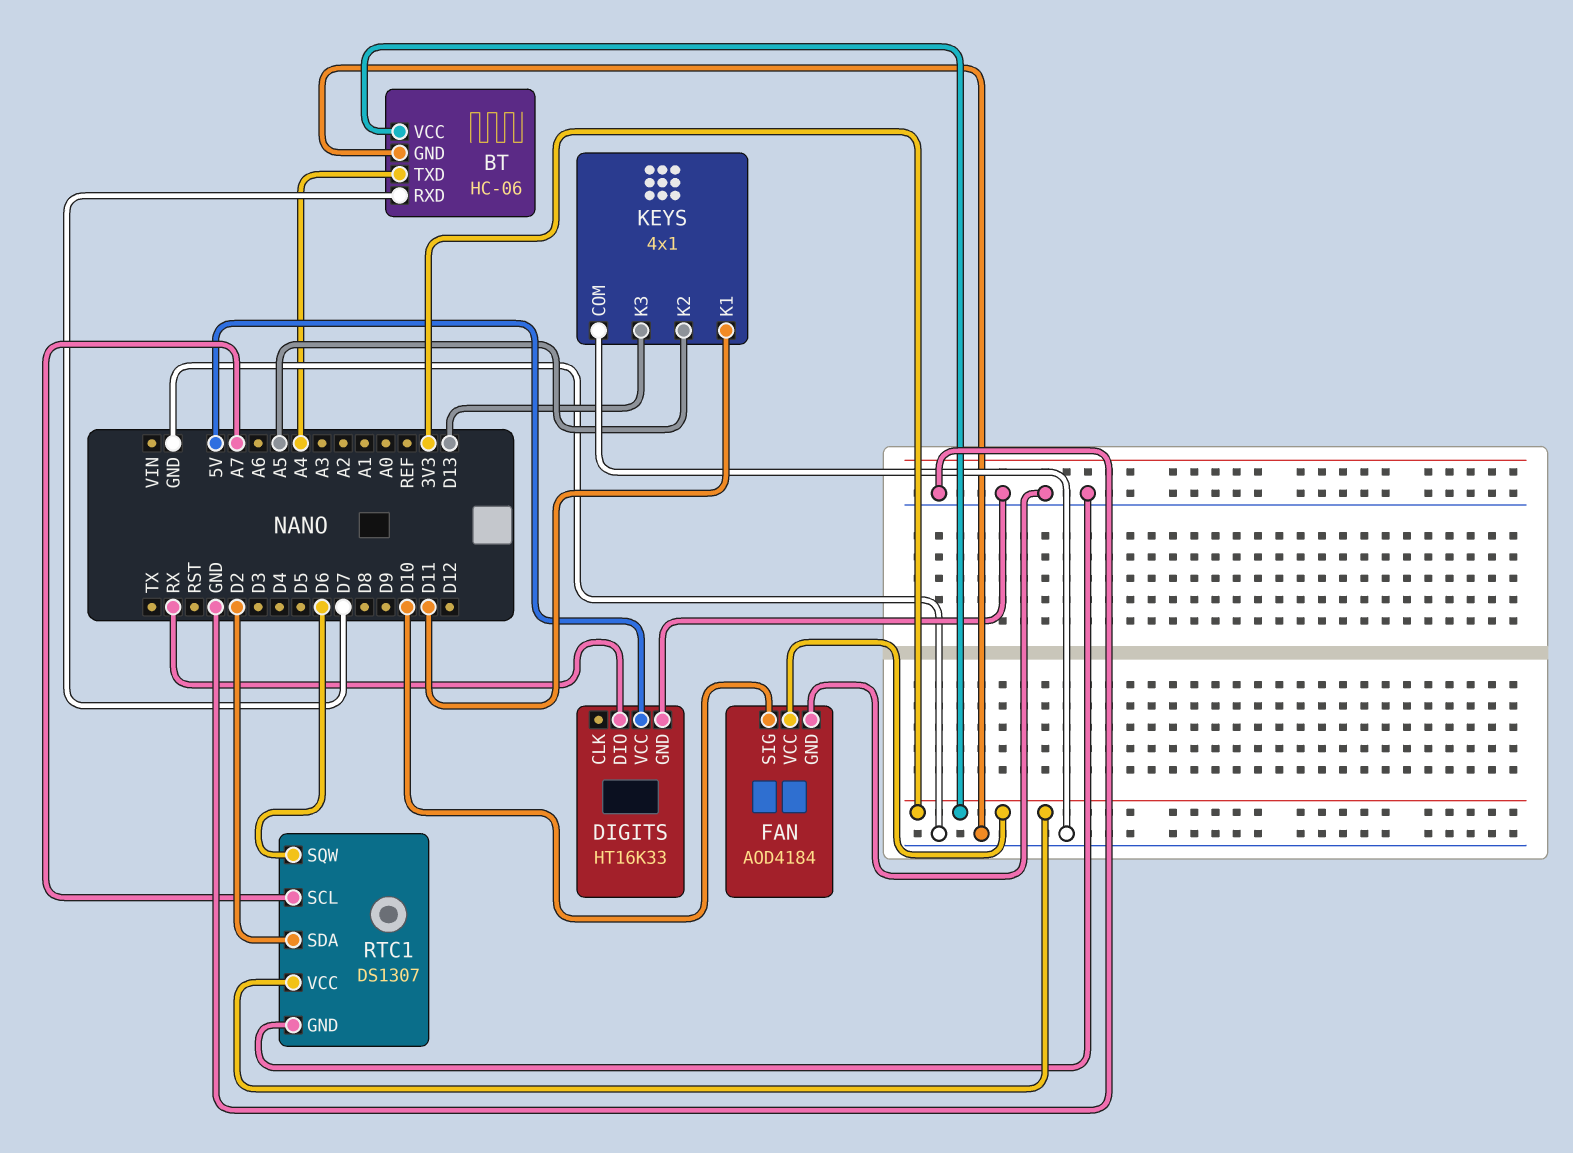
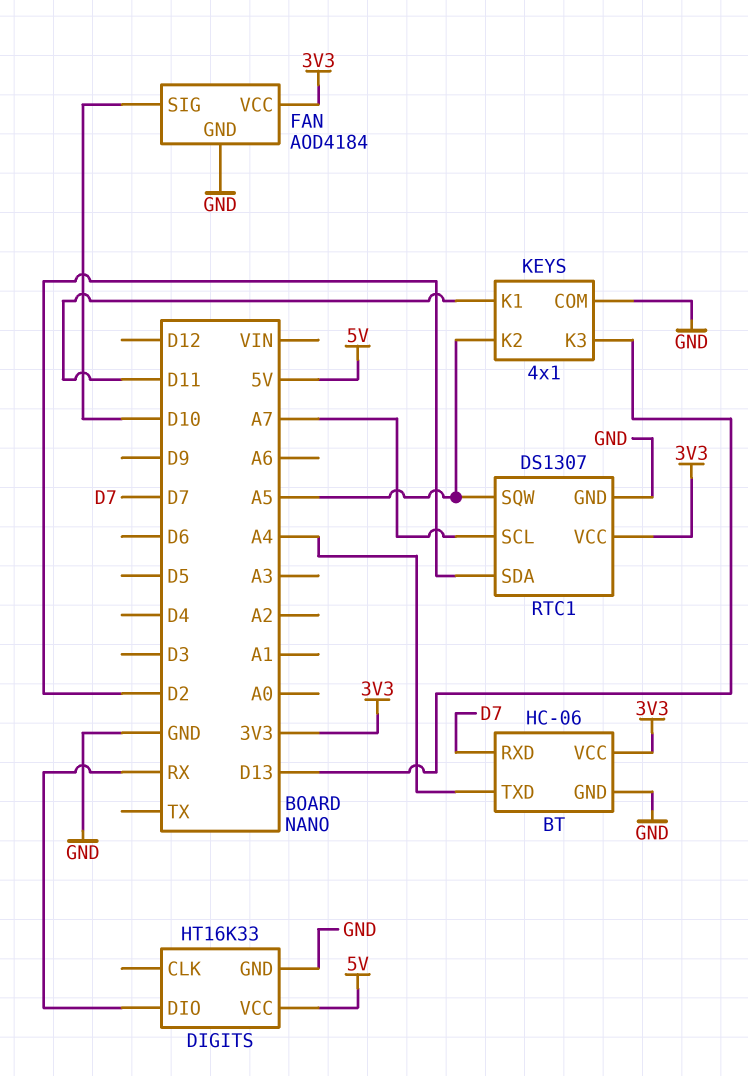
RTC1 pin SQW: D6 -> A5

